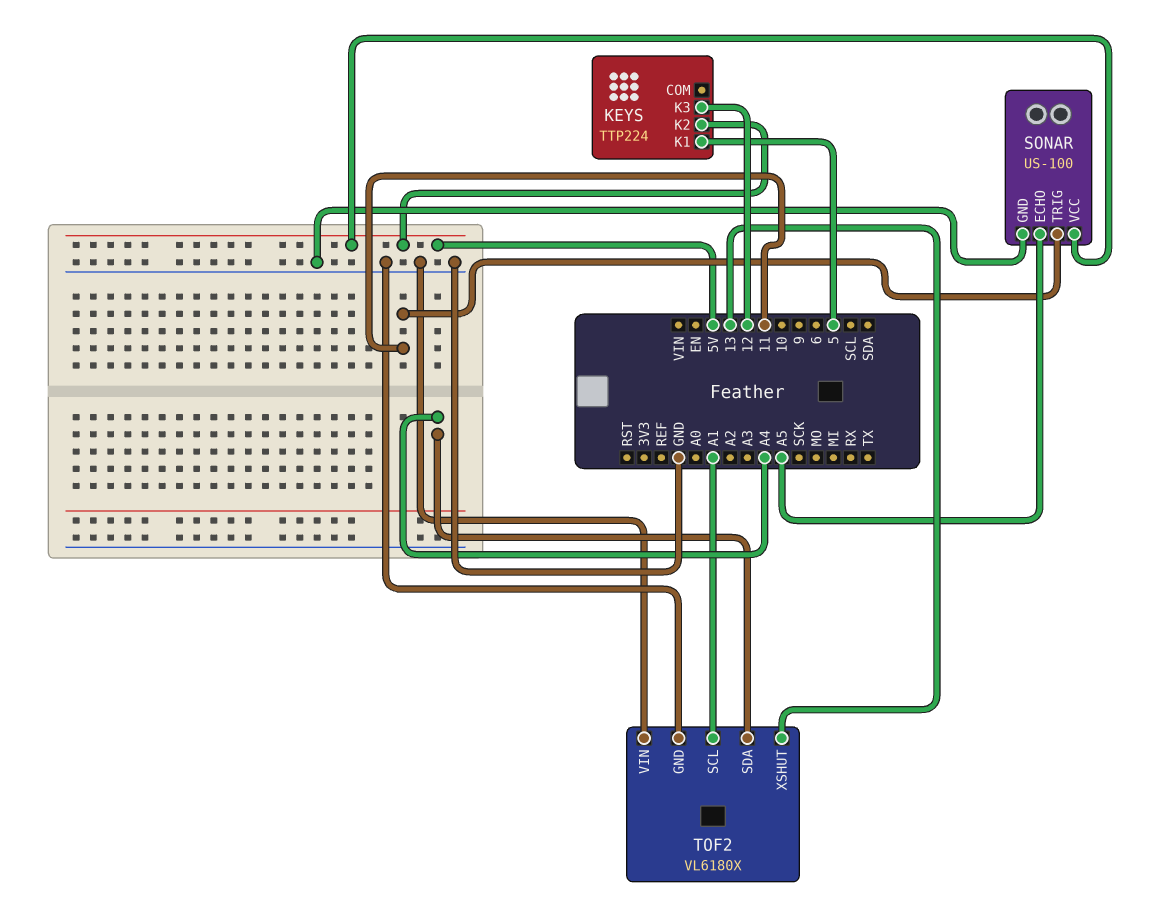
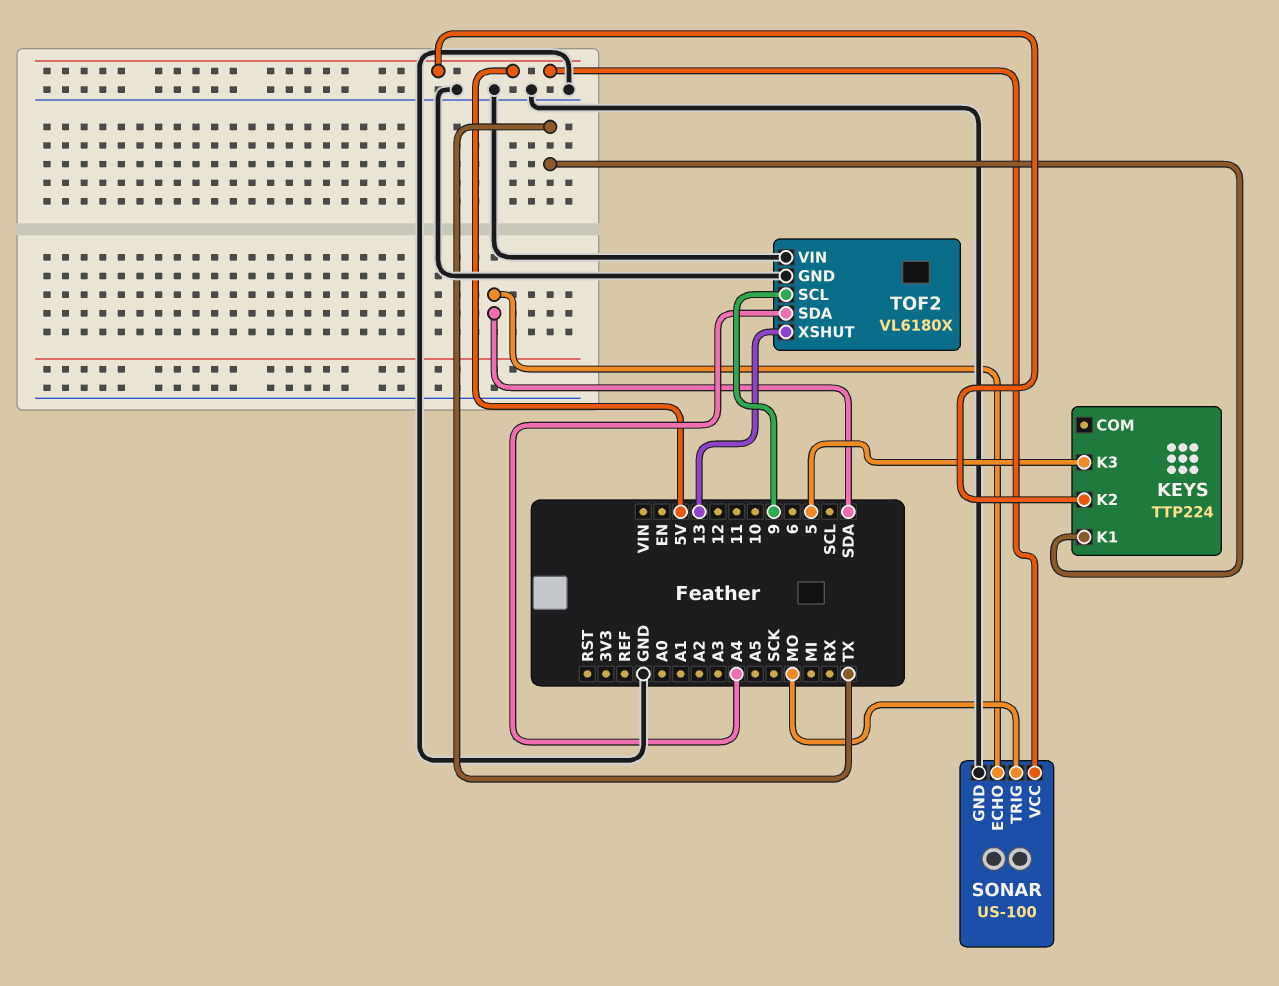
KEYS pin K1: 5 -> TX
KEYS pin K3: 12 -> 5
SONAR pin ECHO: A5 -> SDA
SONAR pin TRIG: 11 -> MO
TOF2 pin SCL: A1 -> 9

